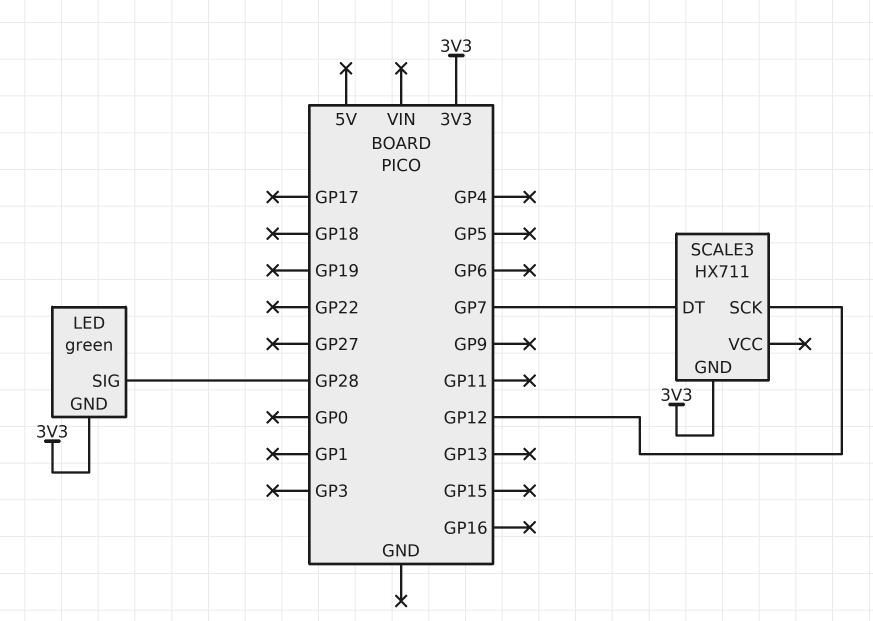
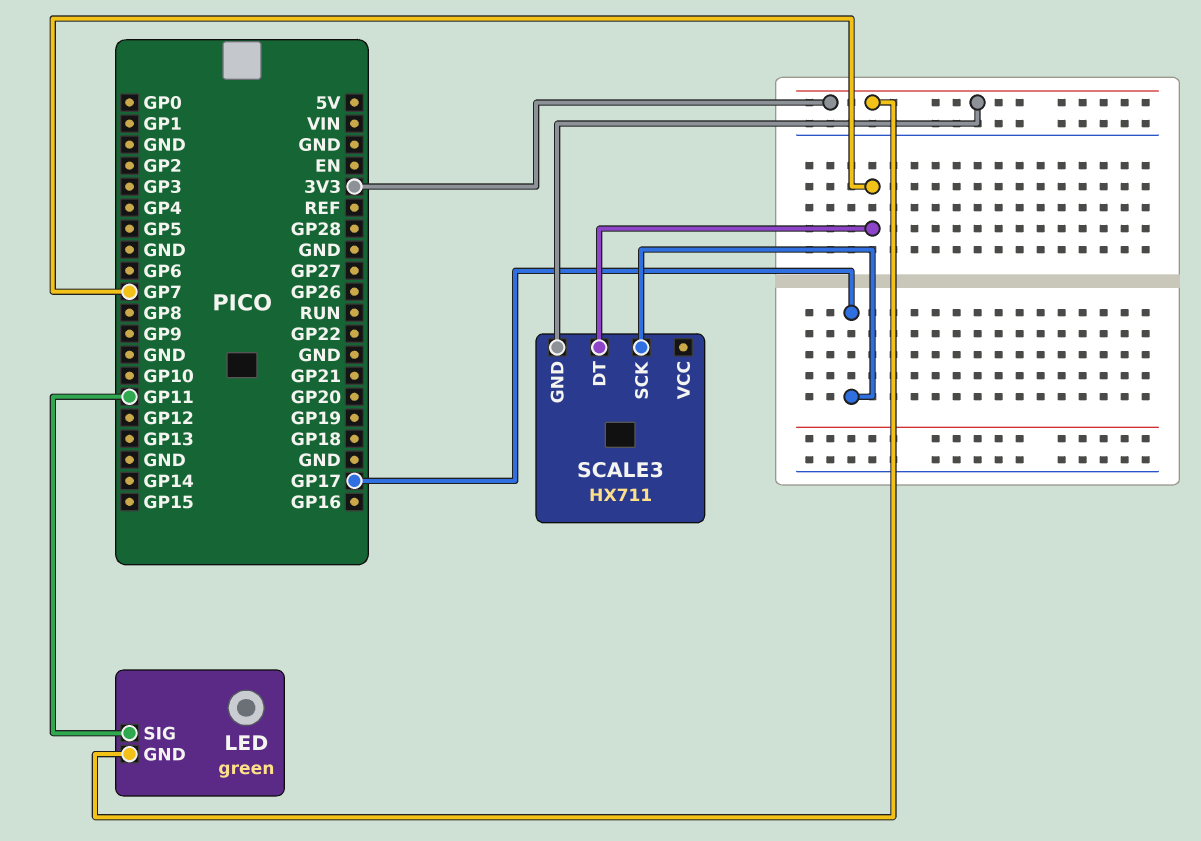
LED pin SIG: GP28 -> GP11
SCALE3 pin SCK: GP12 -> GP17

